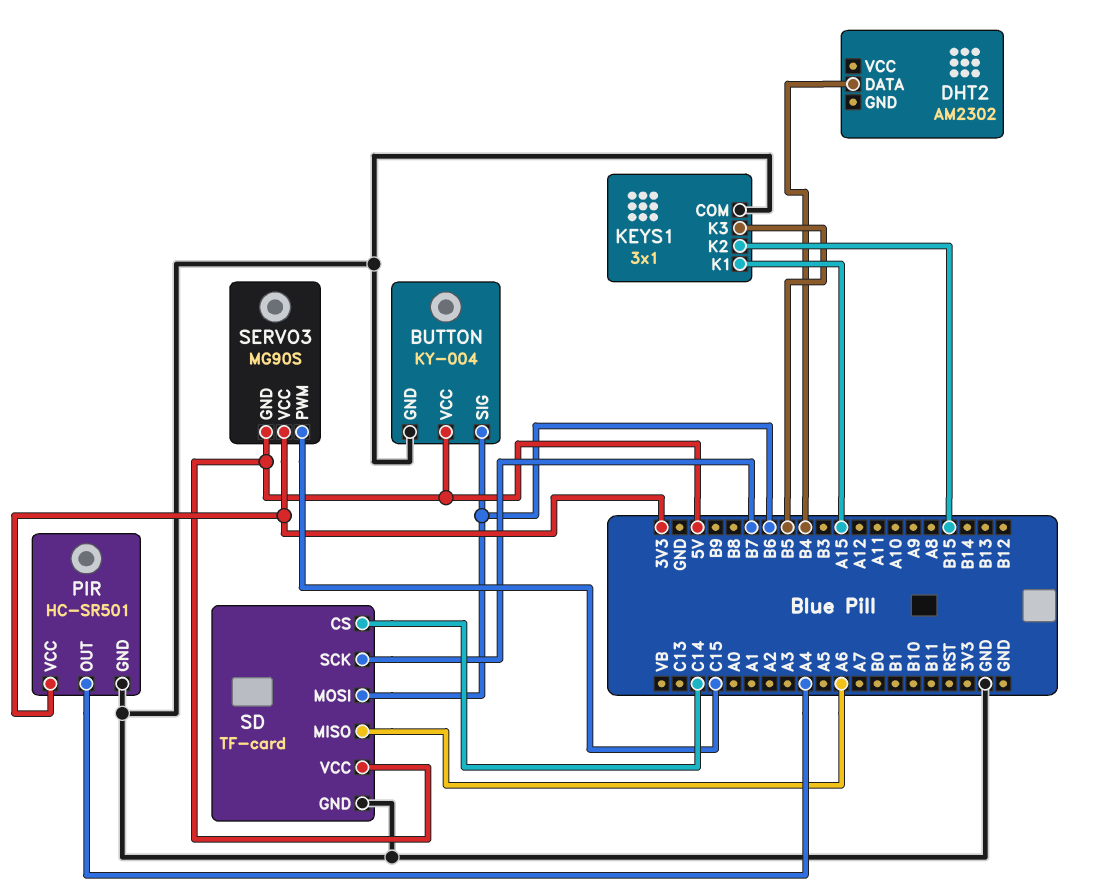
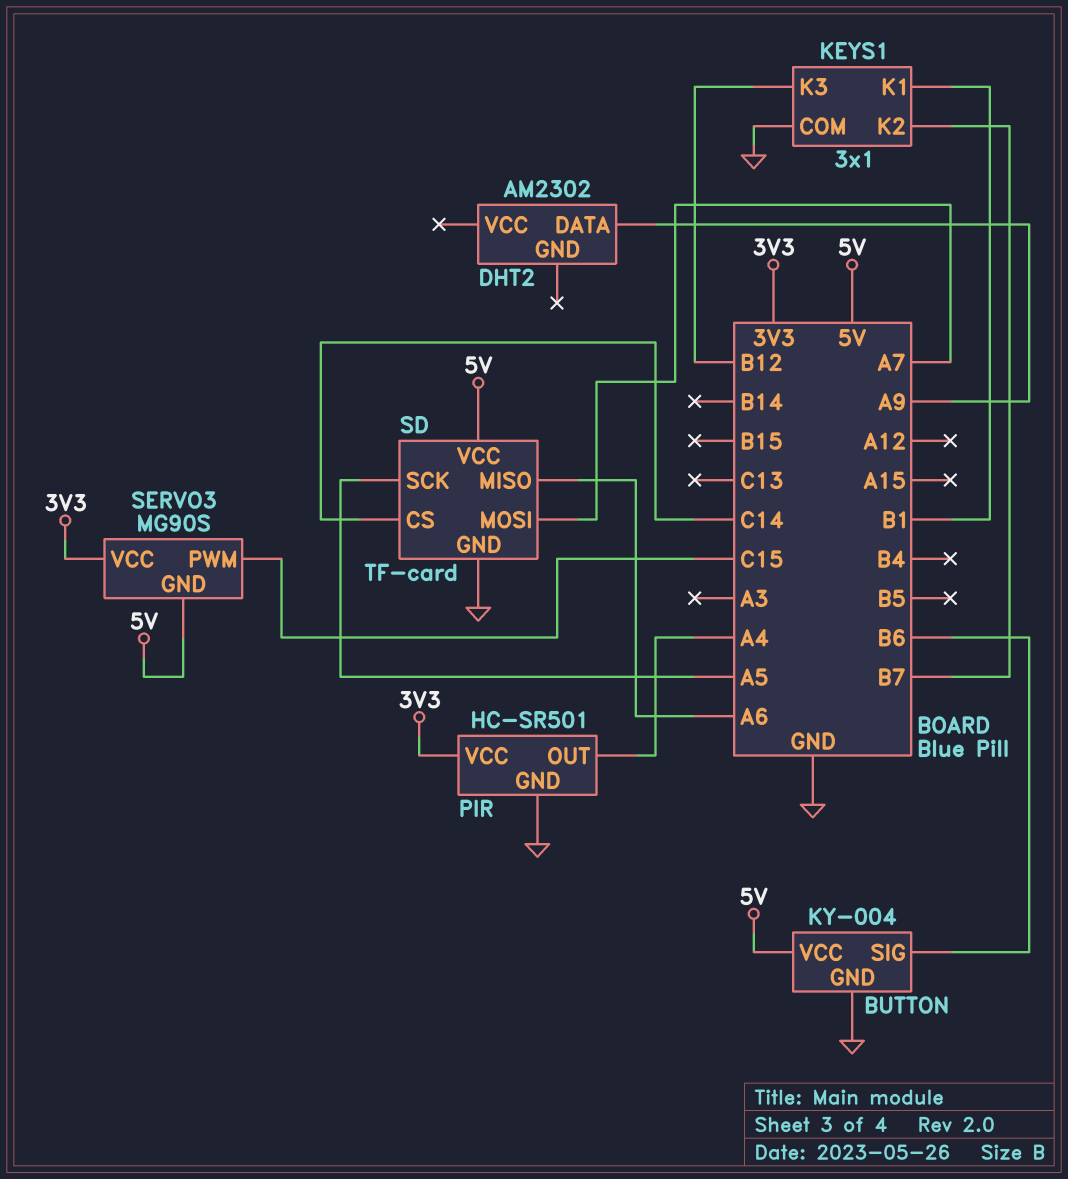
DHT2 pin DATA: B4 -> A9
KEYS1 pin K1: A15 -> B1
KEYS1 pin K2: B15 -> B7
KEYS1 pin K3: B5 -> B12
SD pin MOSI: B6 -> A7
SD pin SCK: B7 -> A5

